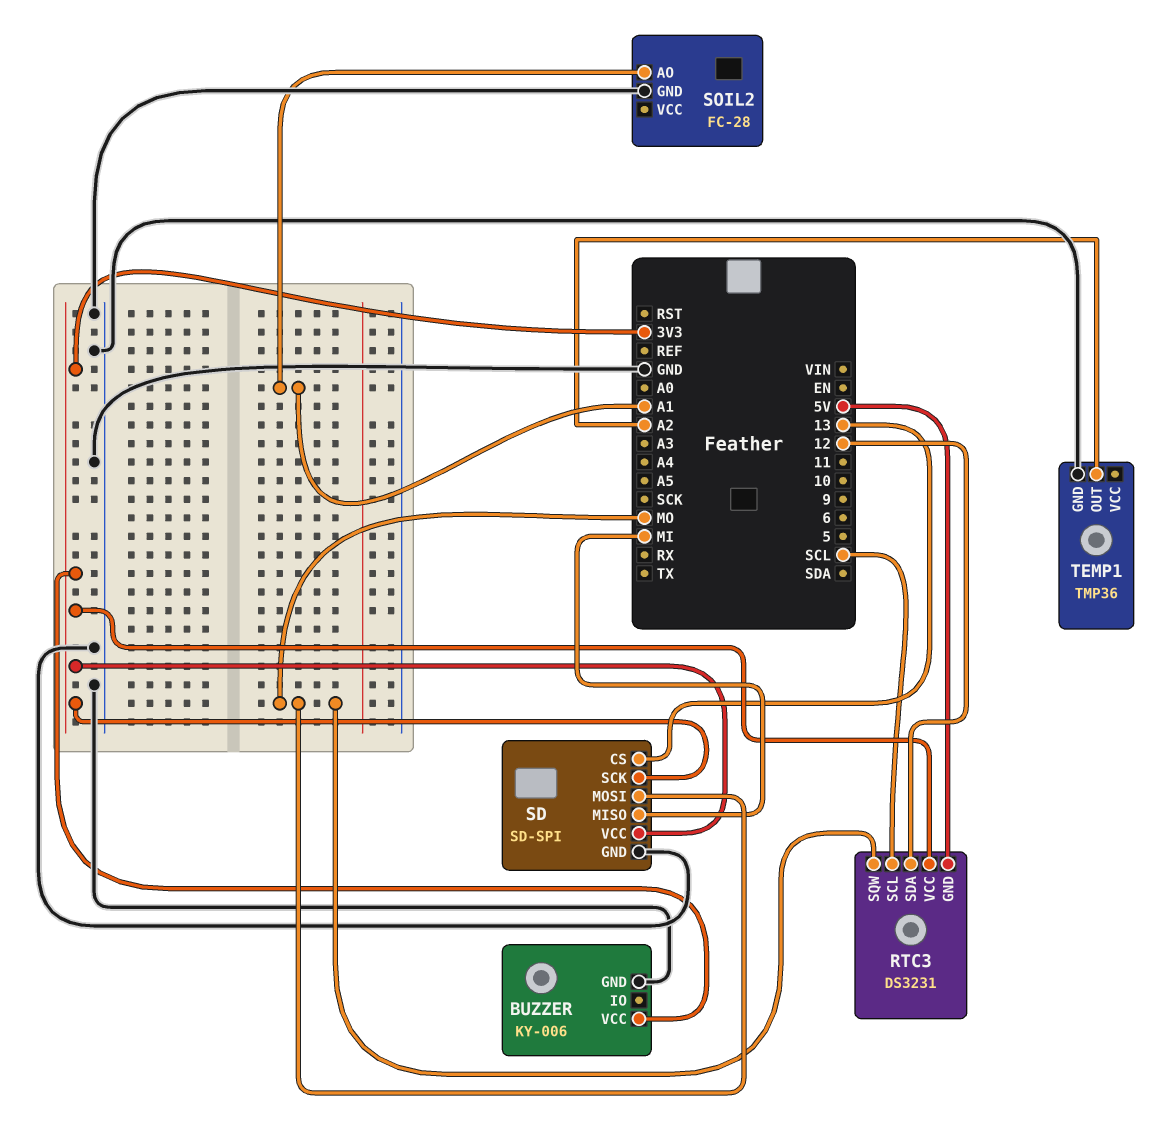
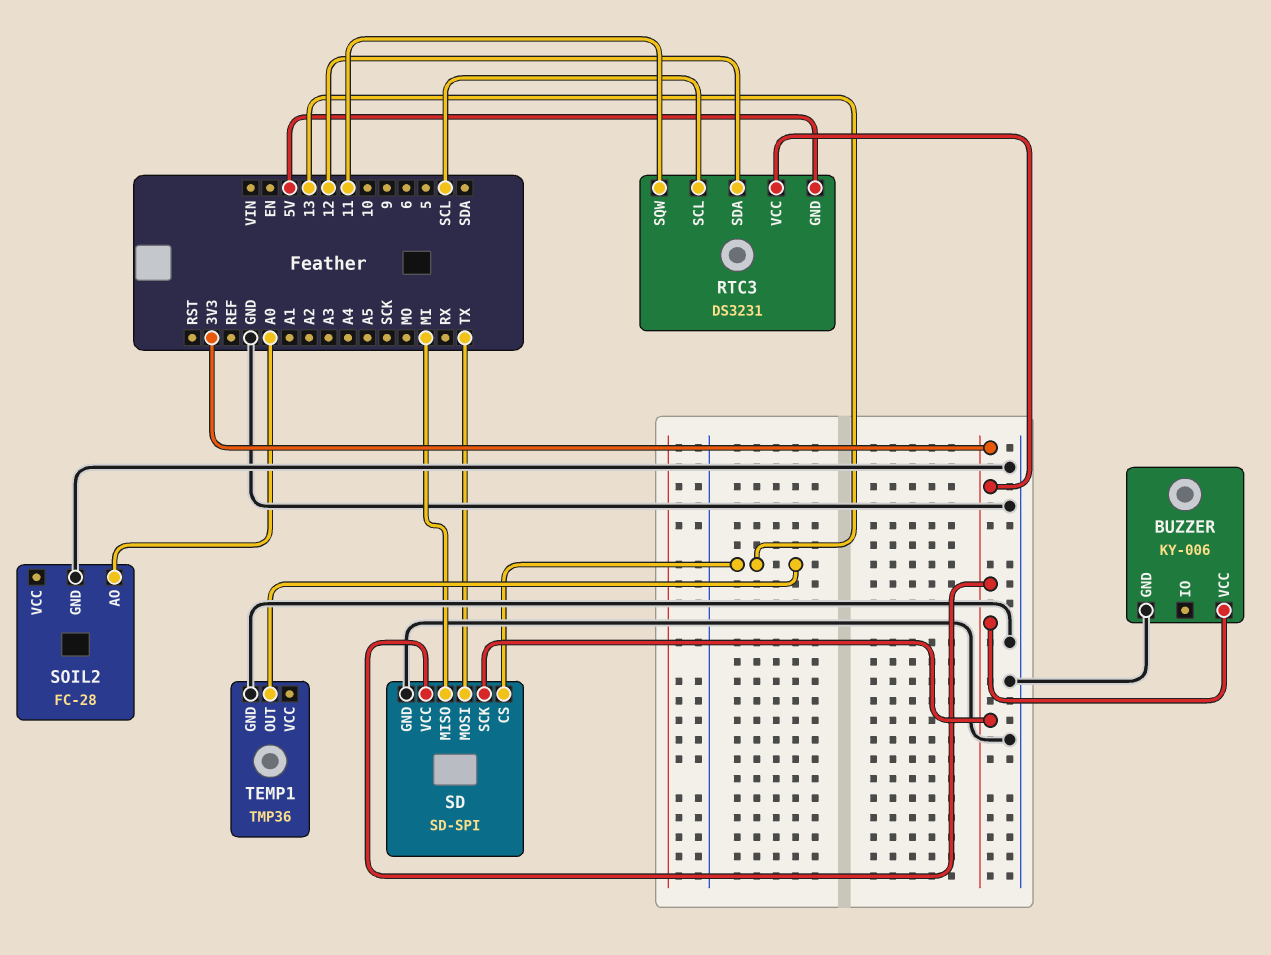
RTC3 pin SQW: MO -> 11
SD pin MOSI: MO -> TX
SOIL2 pin AO: A1 -> A0
TEMP1 pin OUT: A2 -> 13

